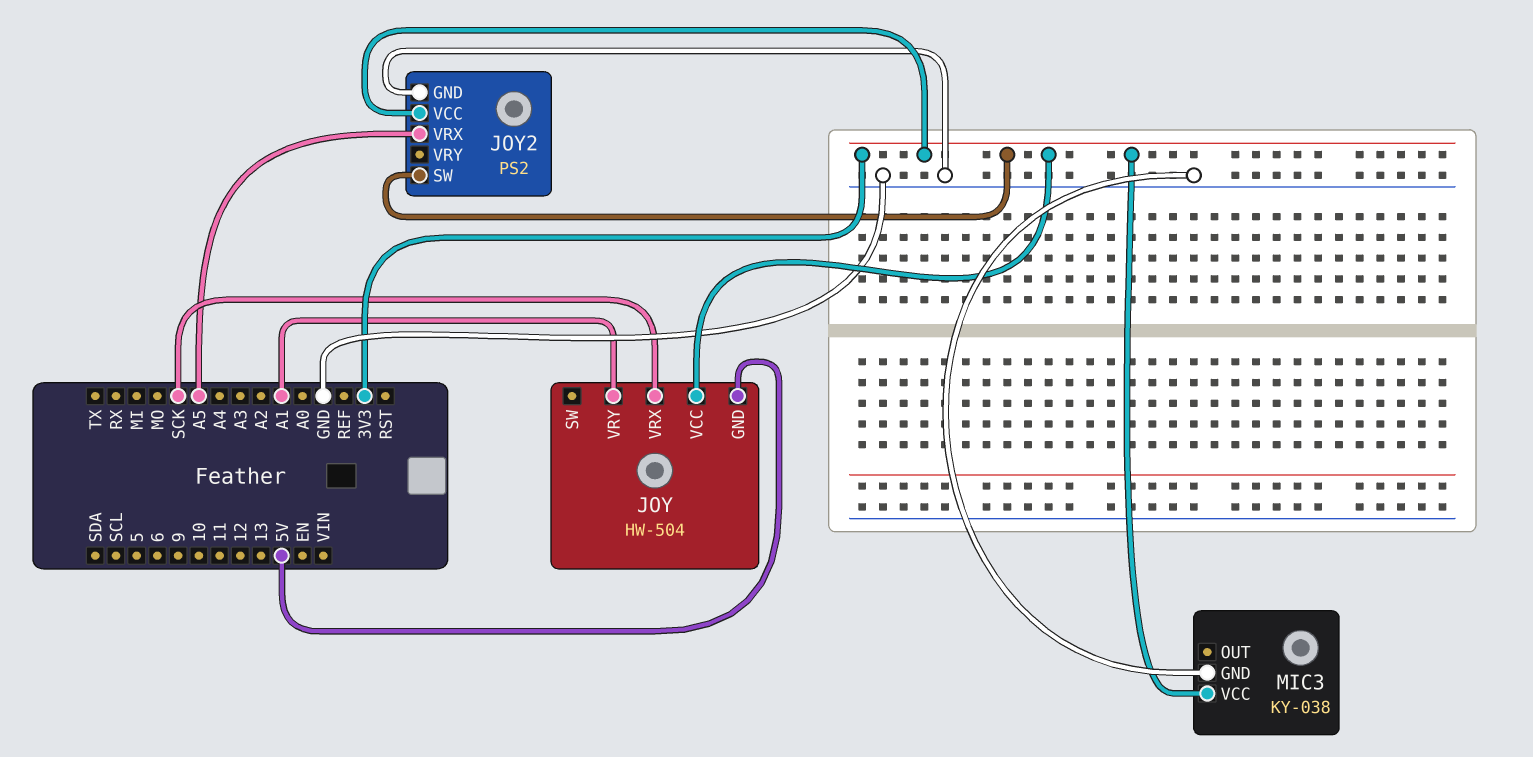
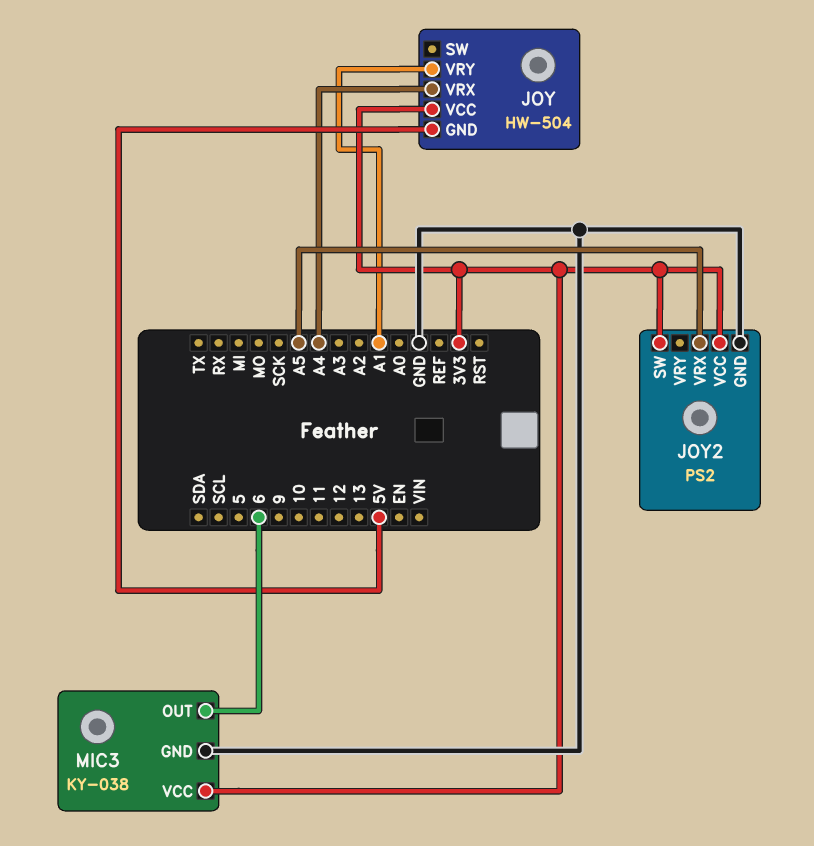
JOY pin VRX: SCK -> A4
MIC3 pin OUT: none -> 6

